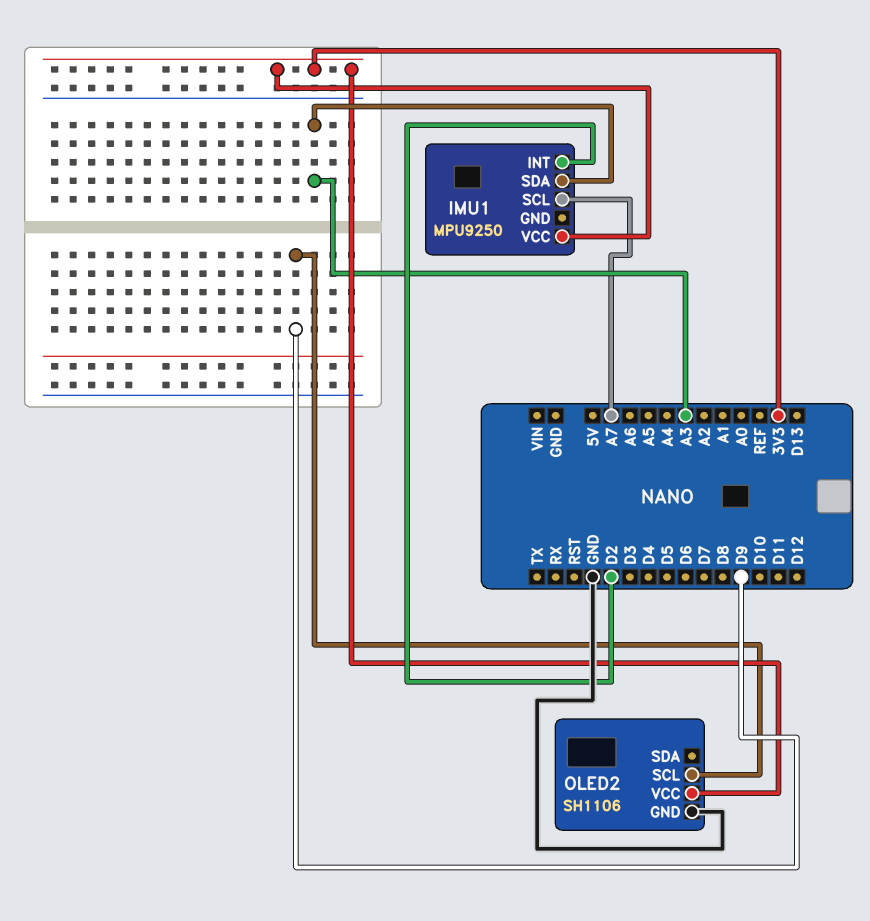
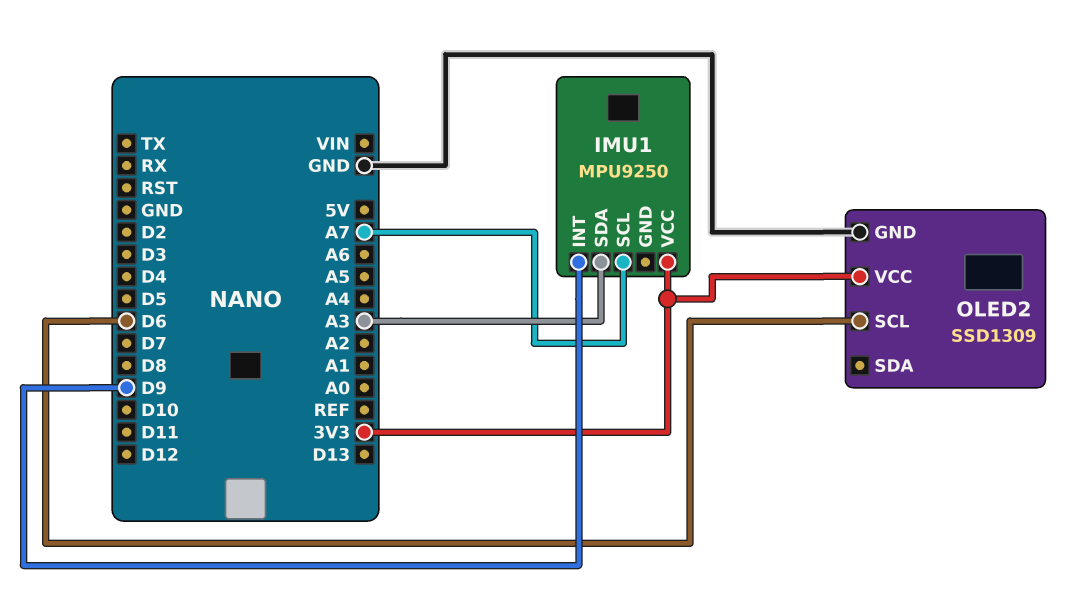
IMU1 pin INT: D2 -> D9
OLED2: SH1106 -> SSD1309
OLED2 pin SCL: D9 -> D6

